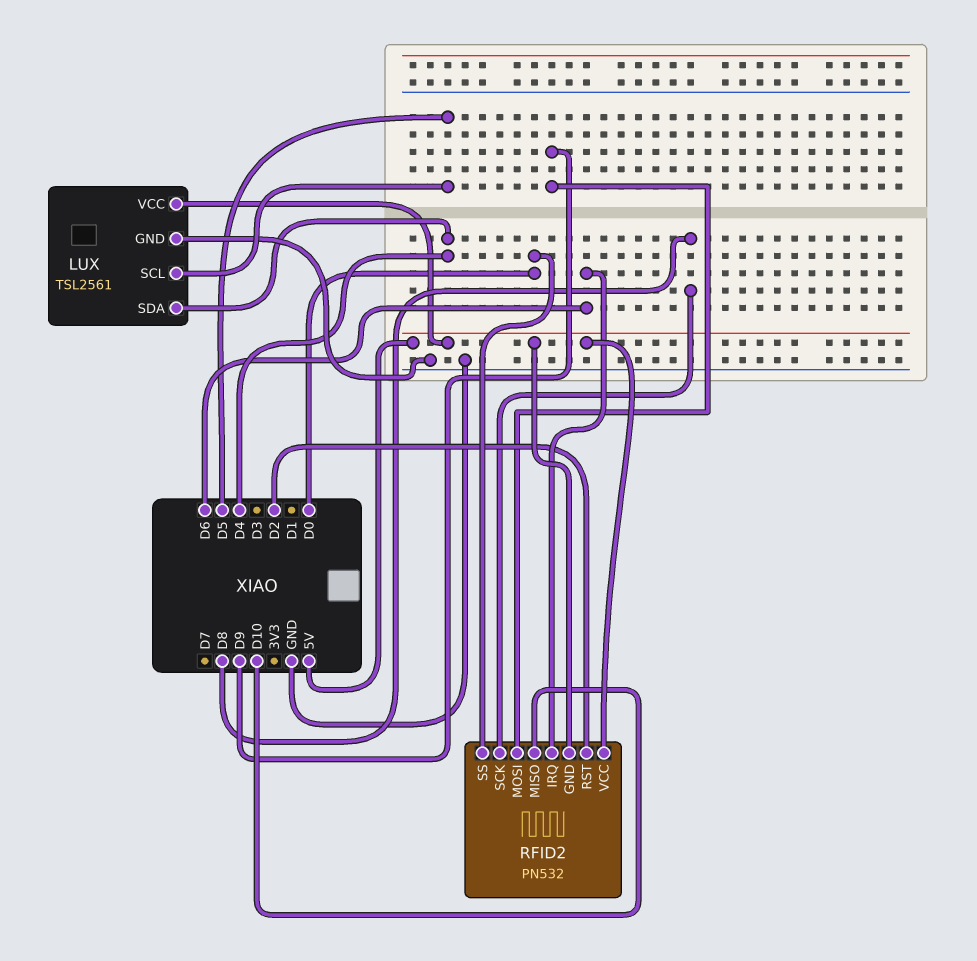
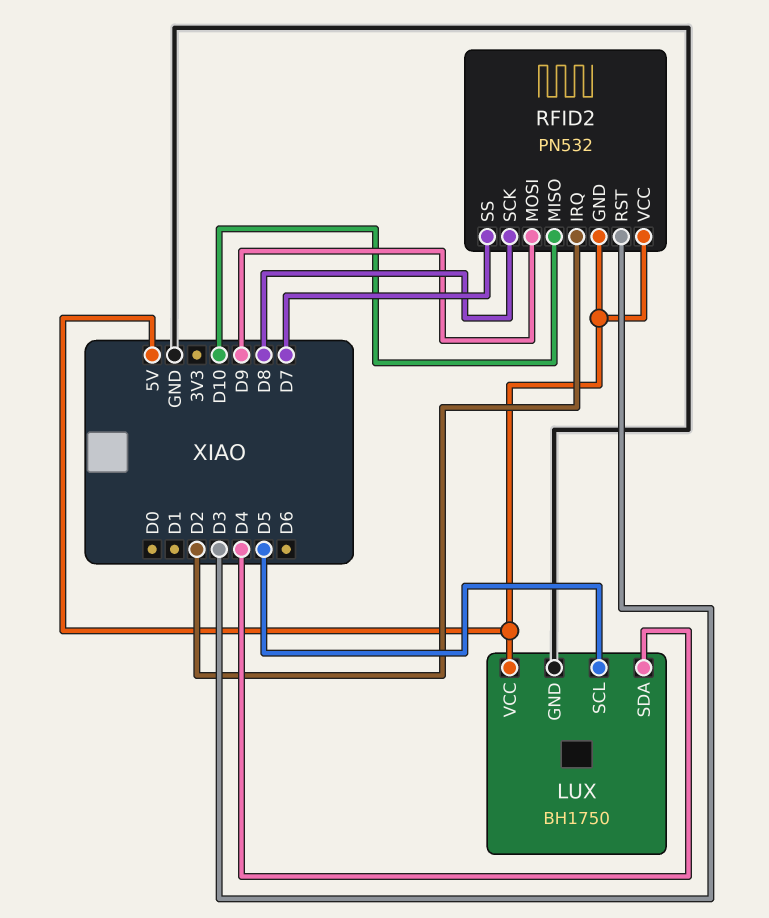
LUX: TSL2561 -> BH1750
RFID2 pin IRQ: D6 -> D2
RFID2 pin RST: D2 -> D3
RFID2 pin SS: D0 -> D7

